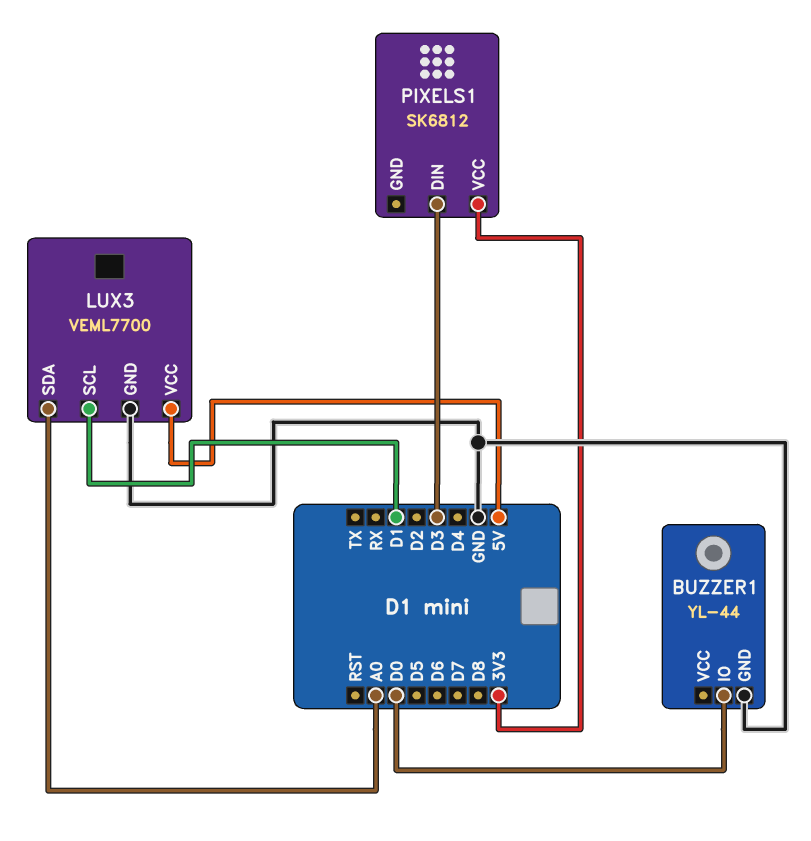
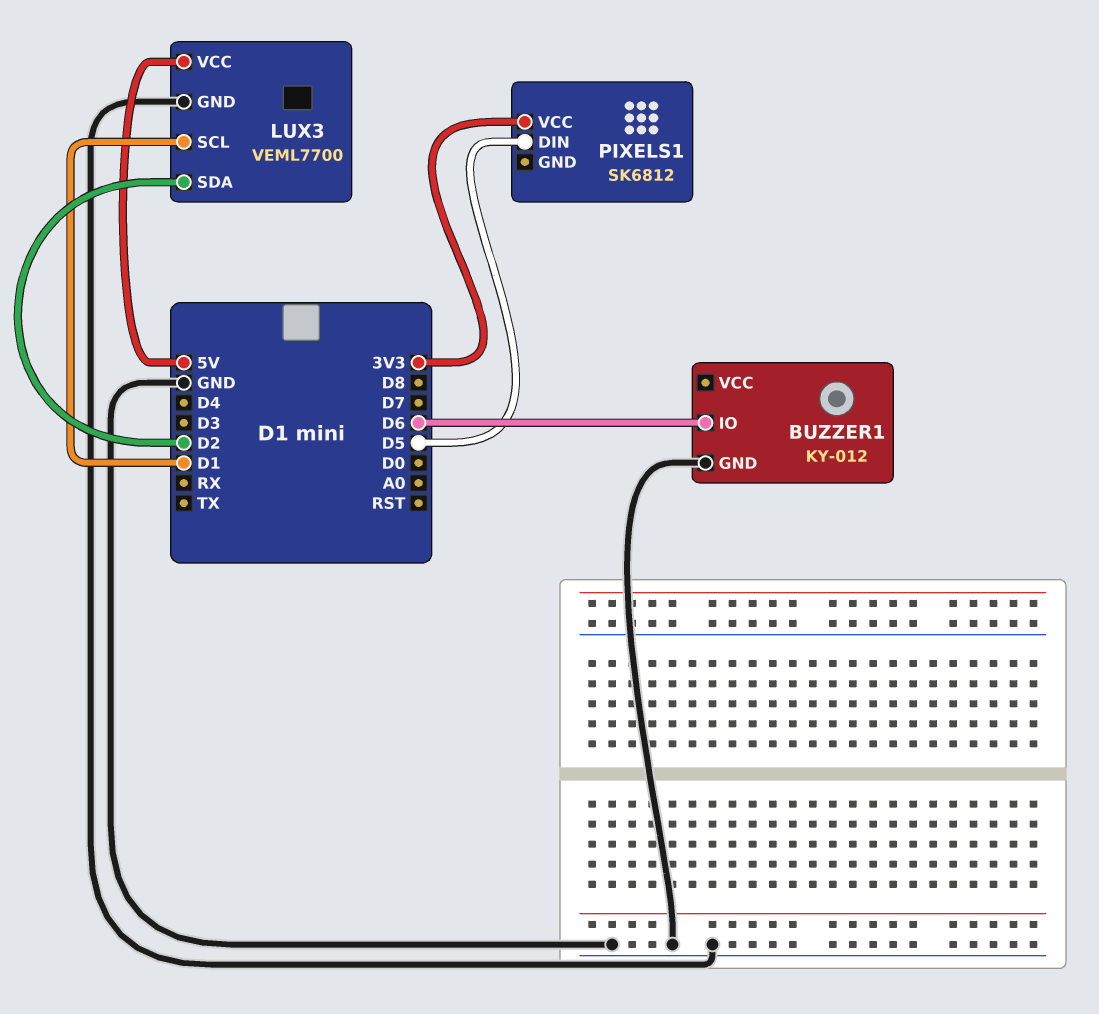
BUZZER1: YL-44 -> KY-012
BUZZER1 pin IO: D0 -> D6
LUX3 pin SDA: A0 -> D2
PIXELS1 pin DIN: D3 -> D5

